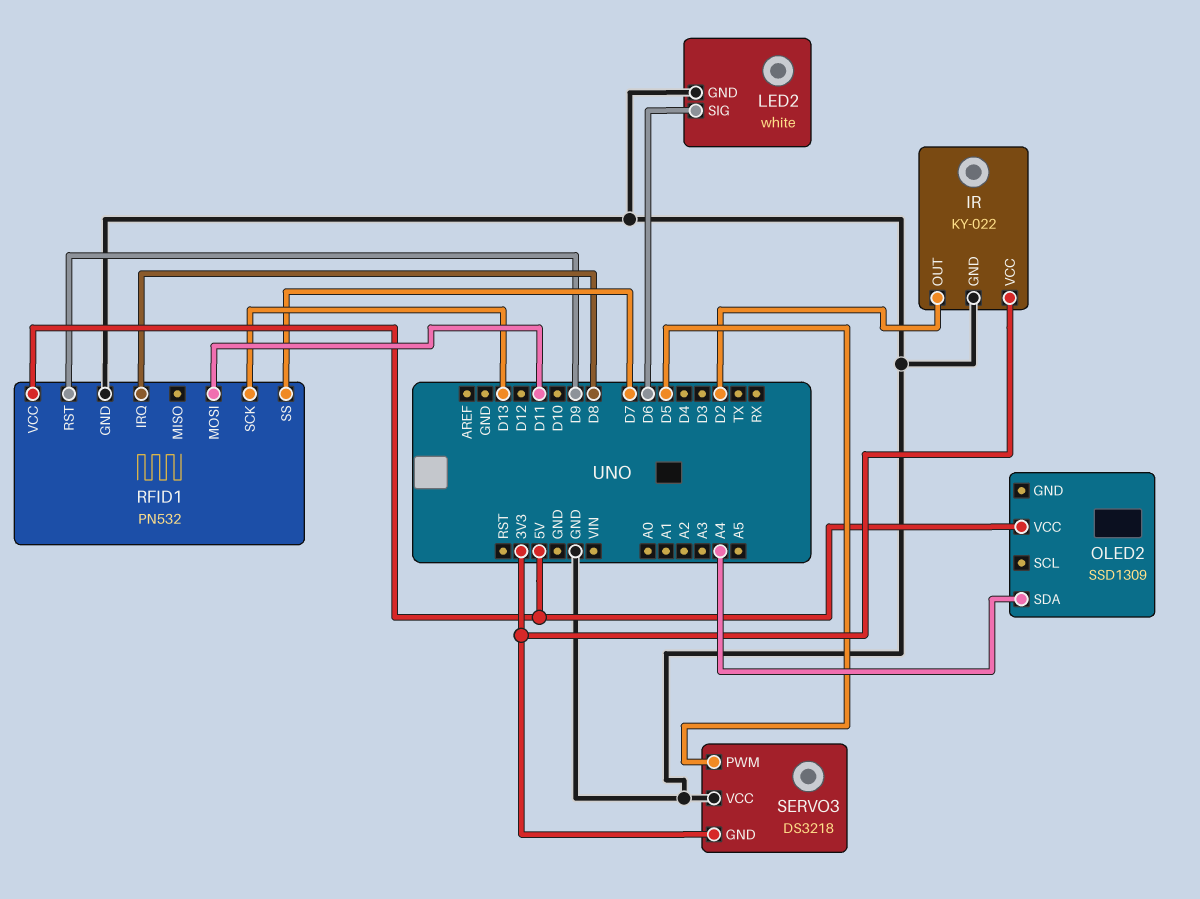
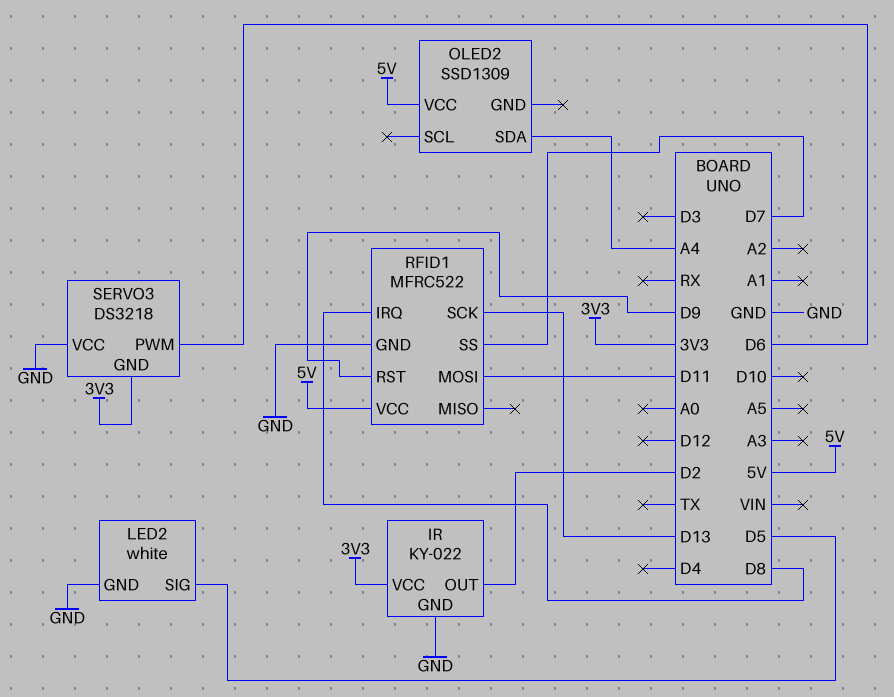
LED2 pin SIG: D6 -> D5
RFID1: PN532 -> MFRC522
SERVO3 pin PWM: D5 -> D6

